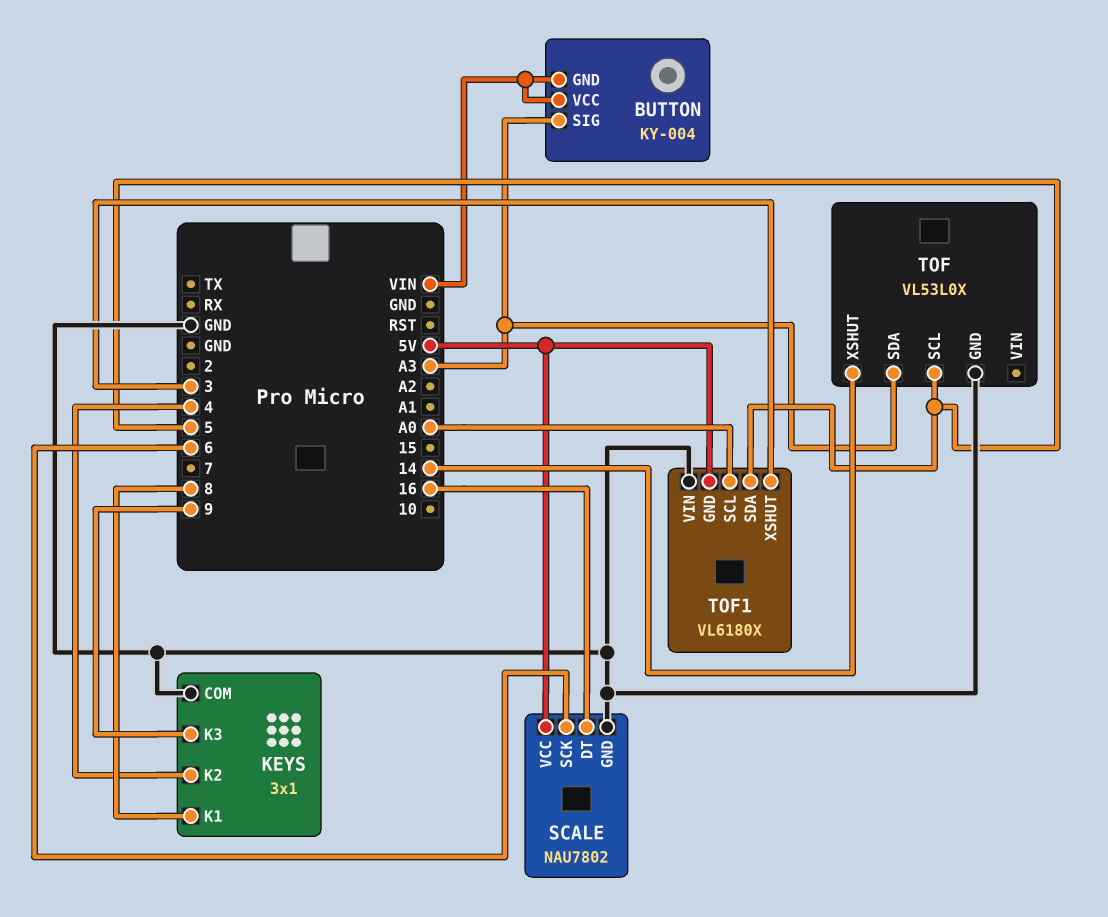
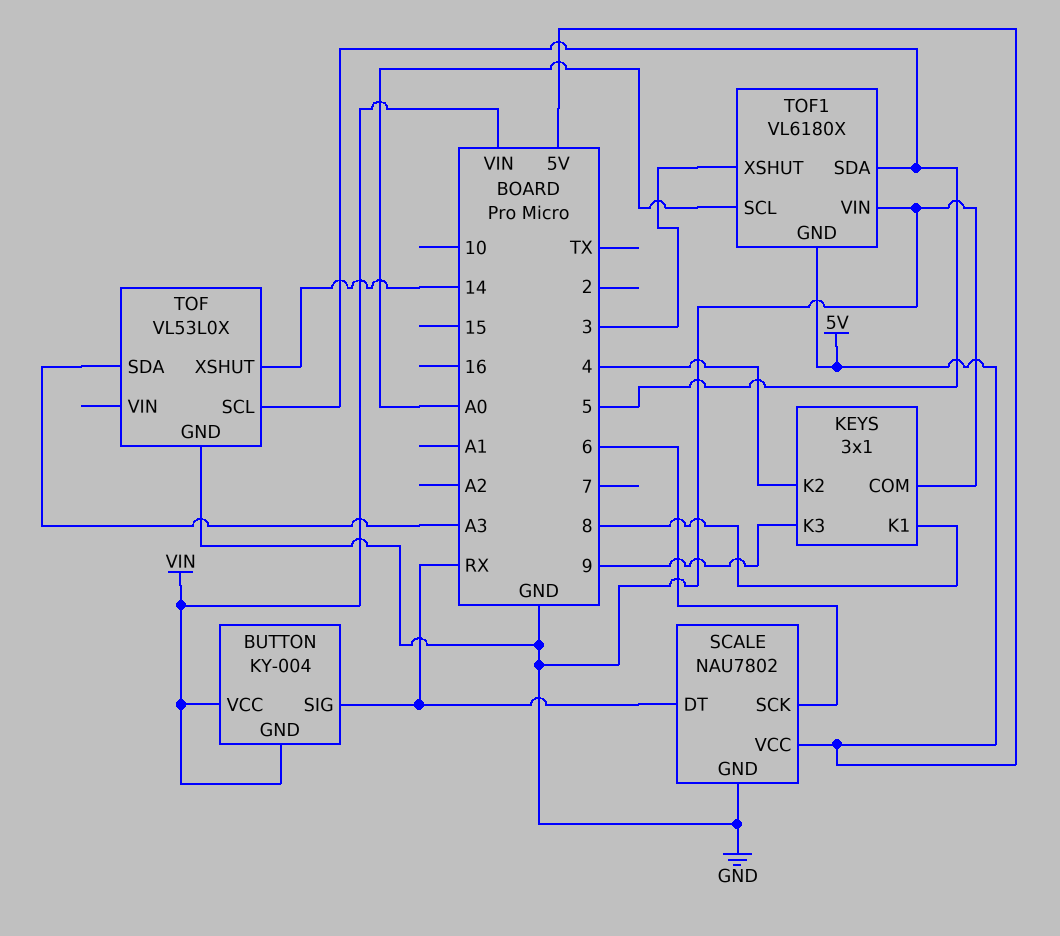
BUTTON pin SIG: A3 -> RX
SCALE pin DT: 16 -> RX

